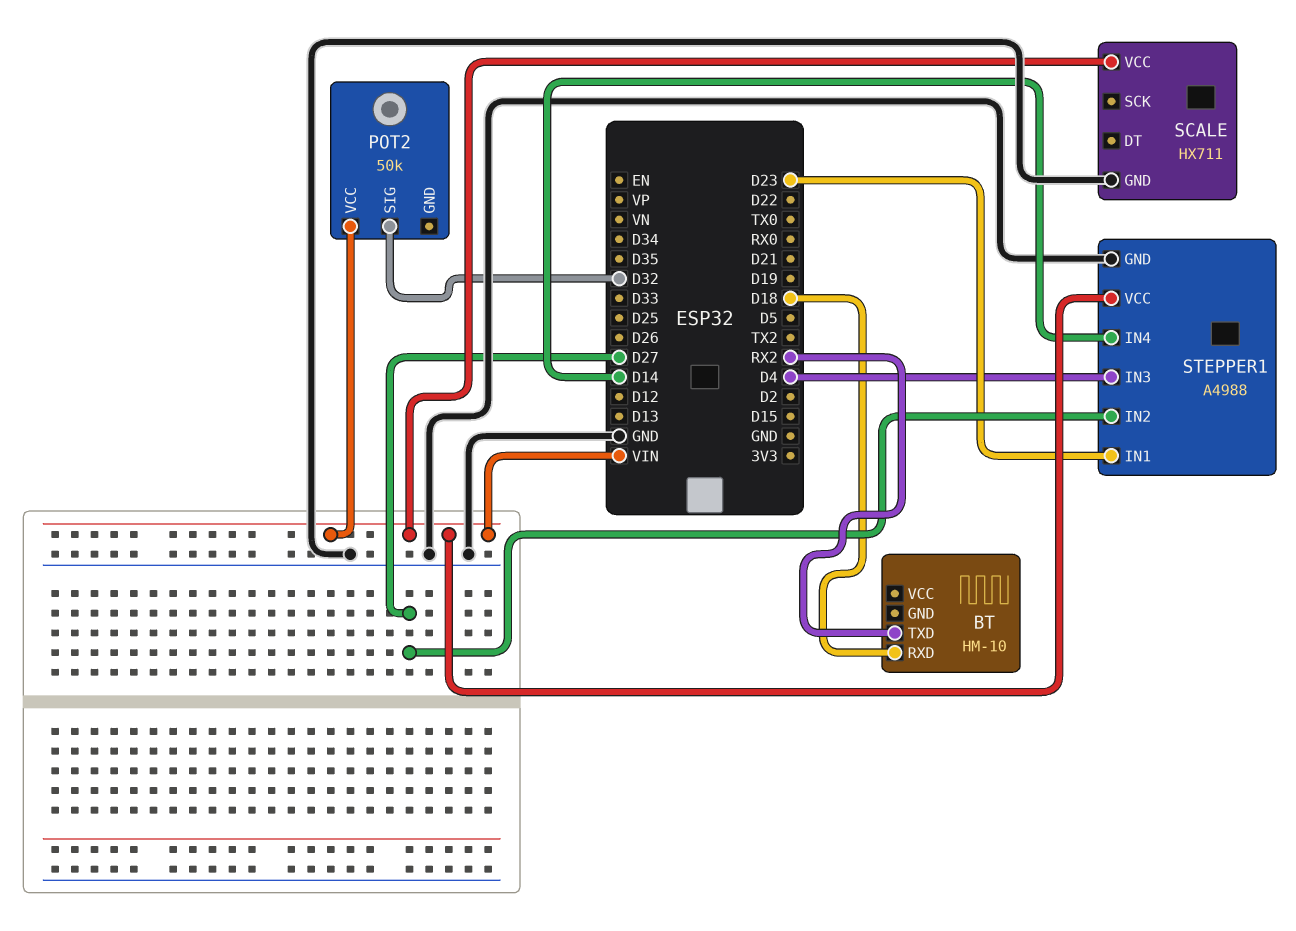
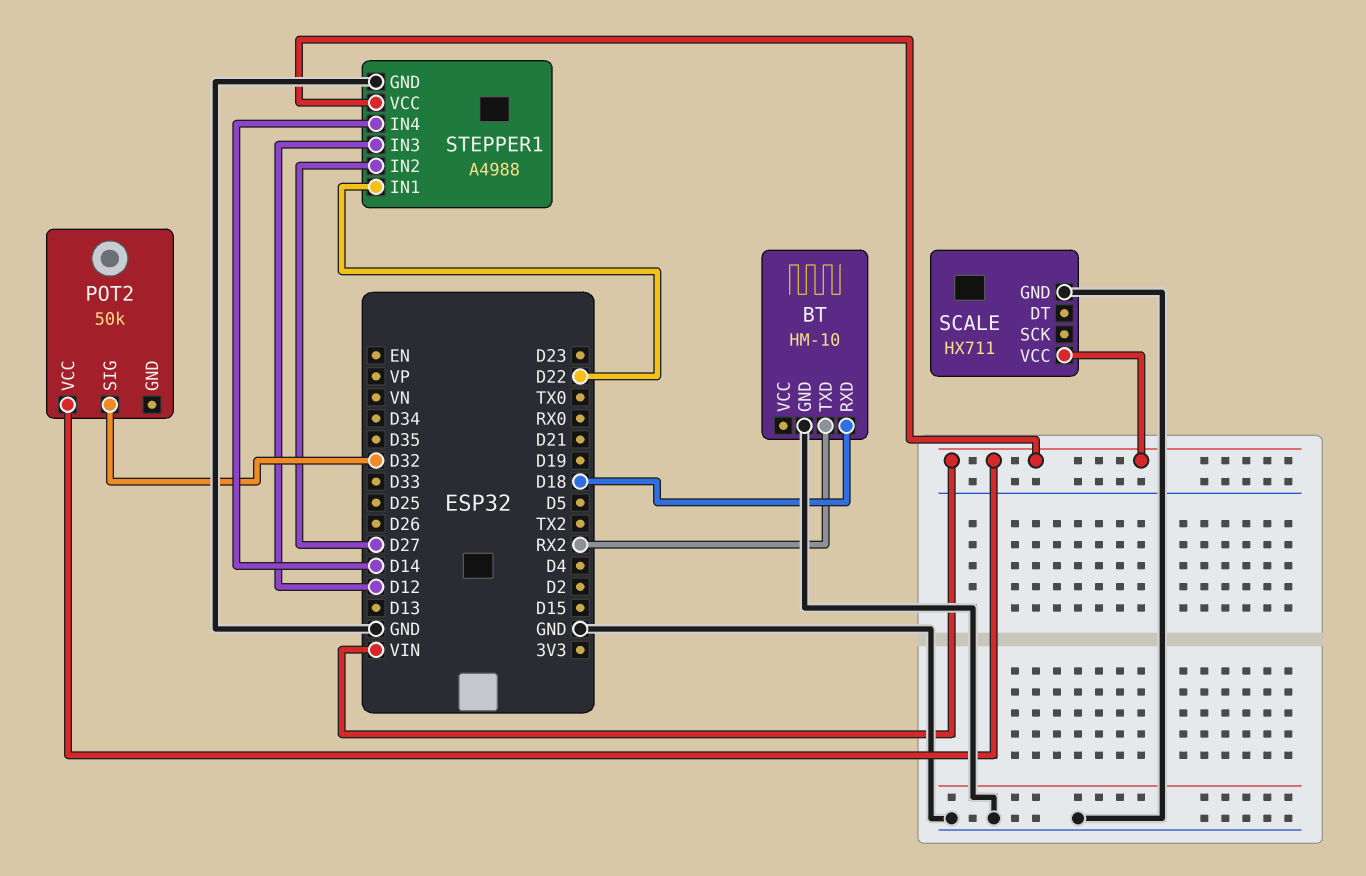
BT pin GND: none -> GND
STEPPER1 pin IN1: D23 -> D22
STEPPER1 pin IN3: D4 -> D12

